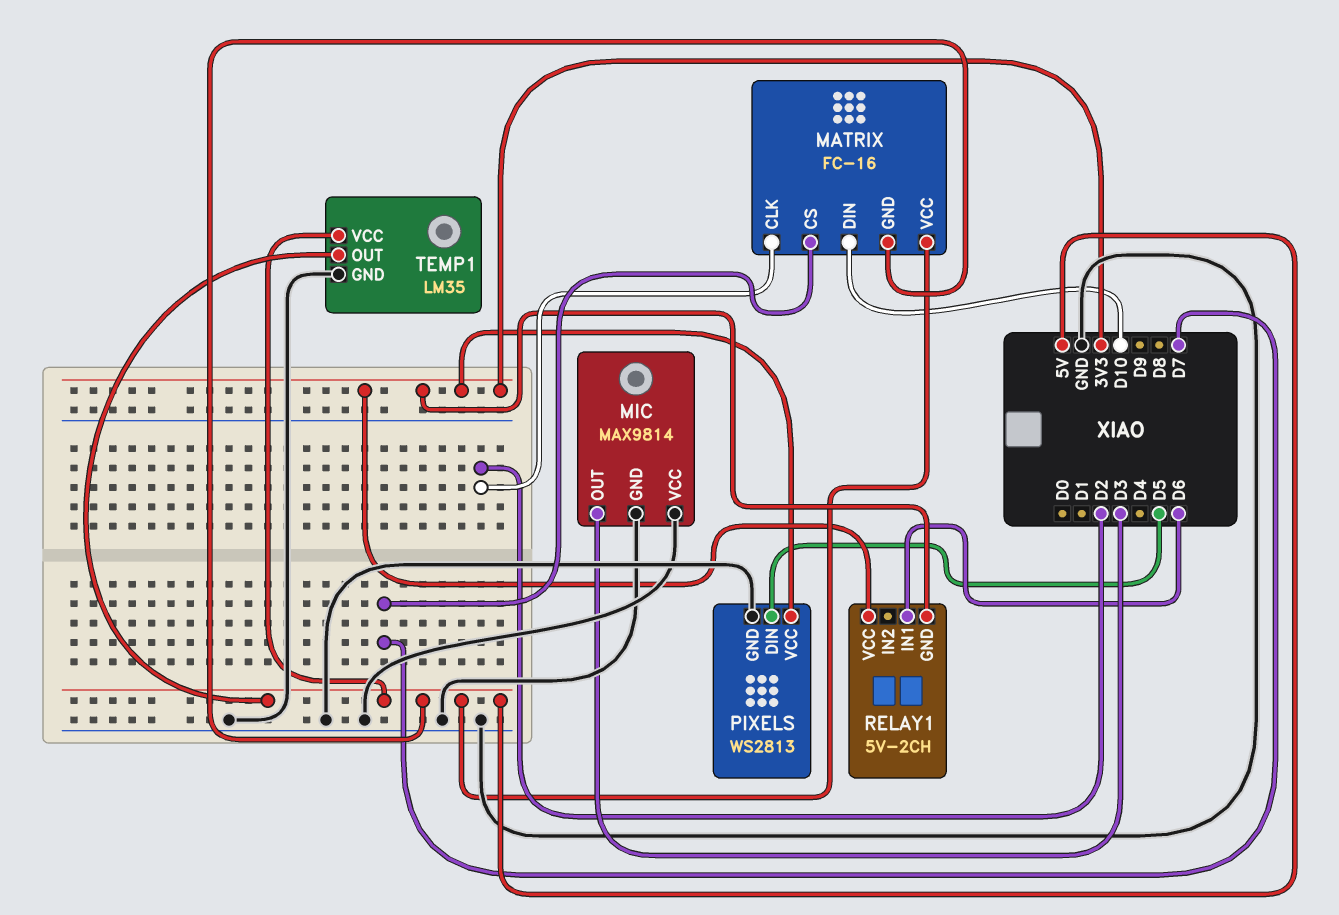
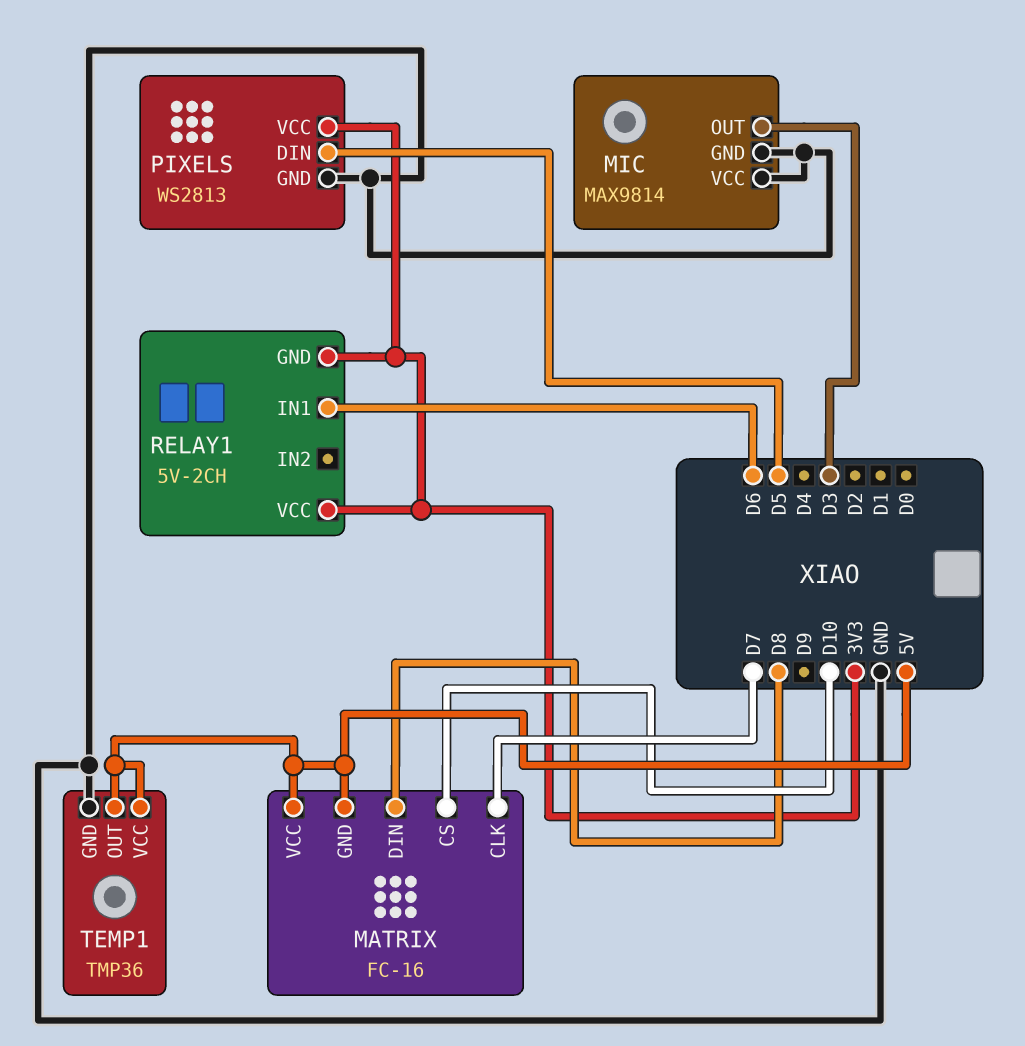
MATRIX pin CLK: D2 -> D7
MATRIX pin CS: D7 -> D10
MATRIX pin DIN: D10 -> D8
TEMP1: LM35 -> TMP36

